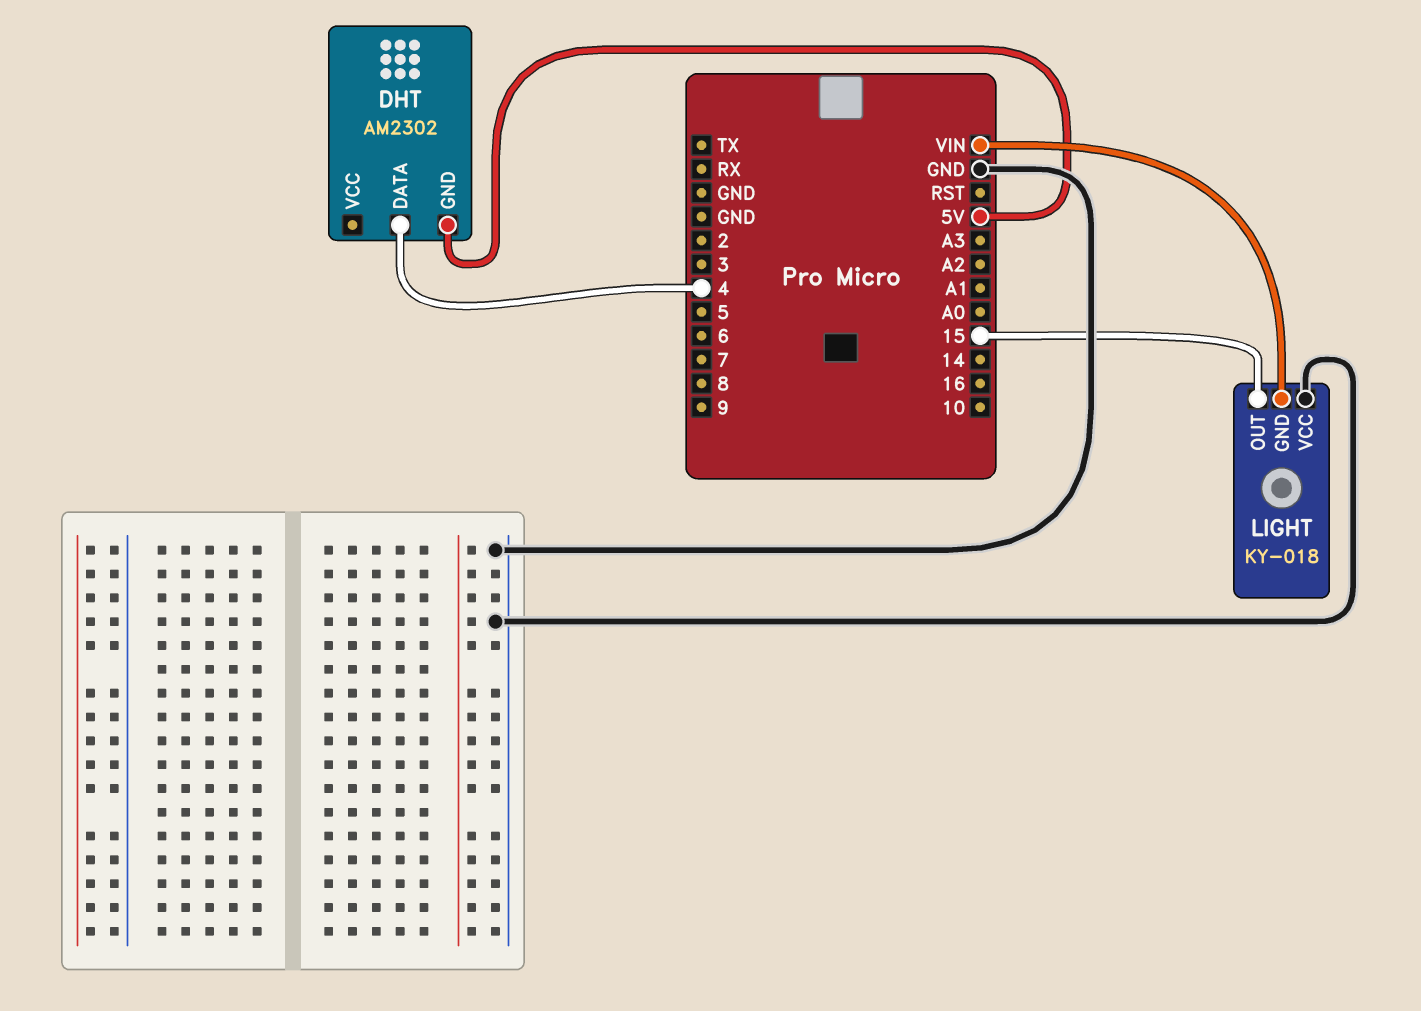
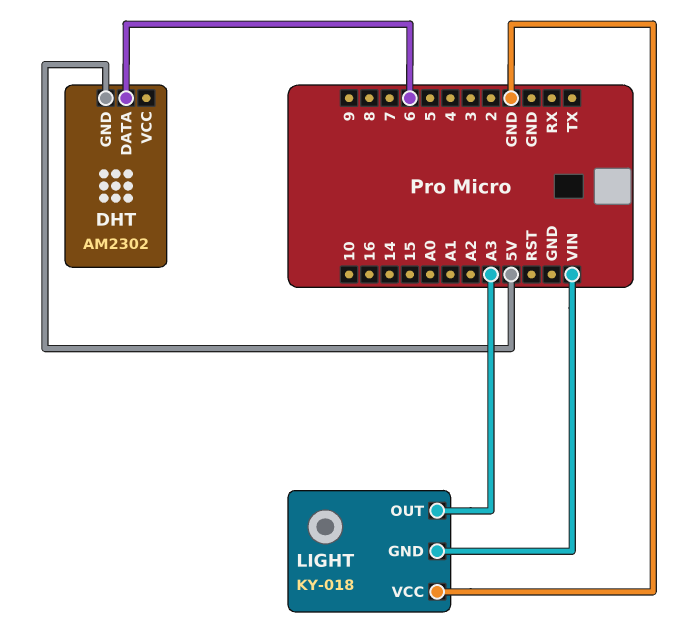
DHT pin DATA: 4 -> 6
LIGHT pin OUT: 15 -> A3

